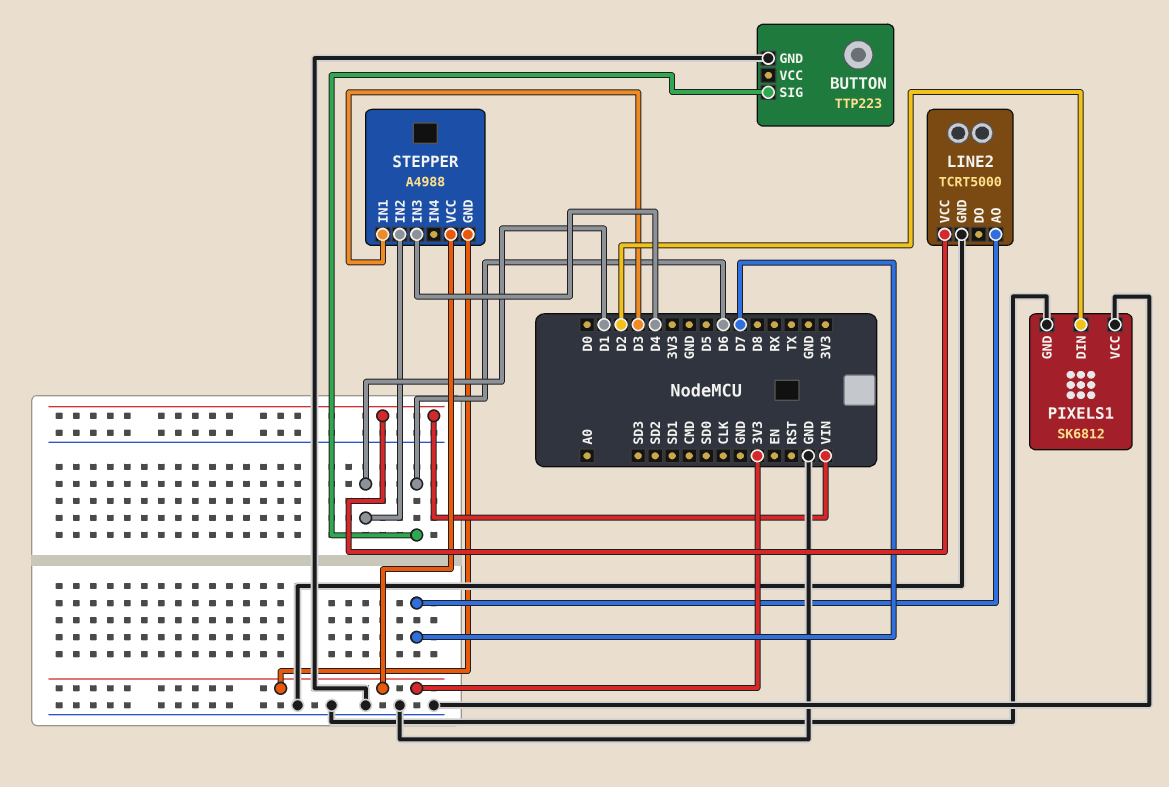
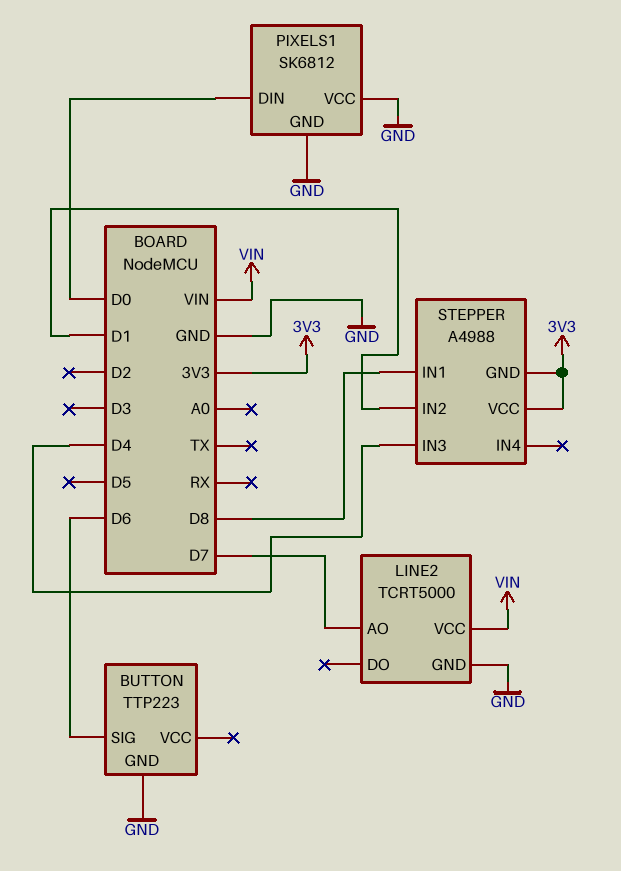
PIXELS1 pin DIN: D2 -> D0
STEPPER pin IN1: D3 -> D8

